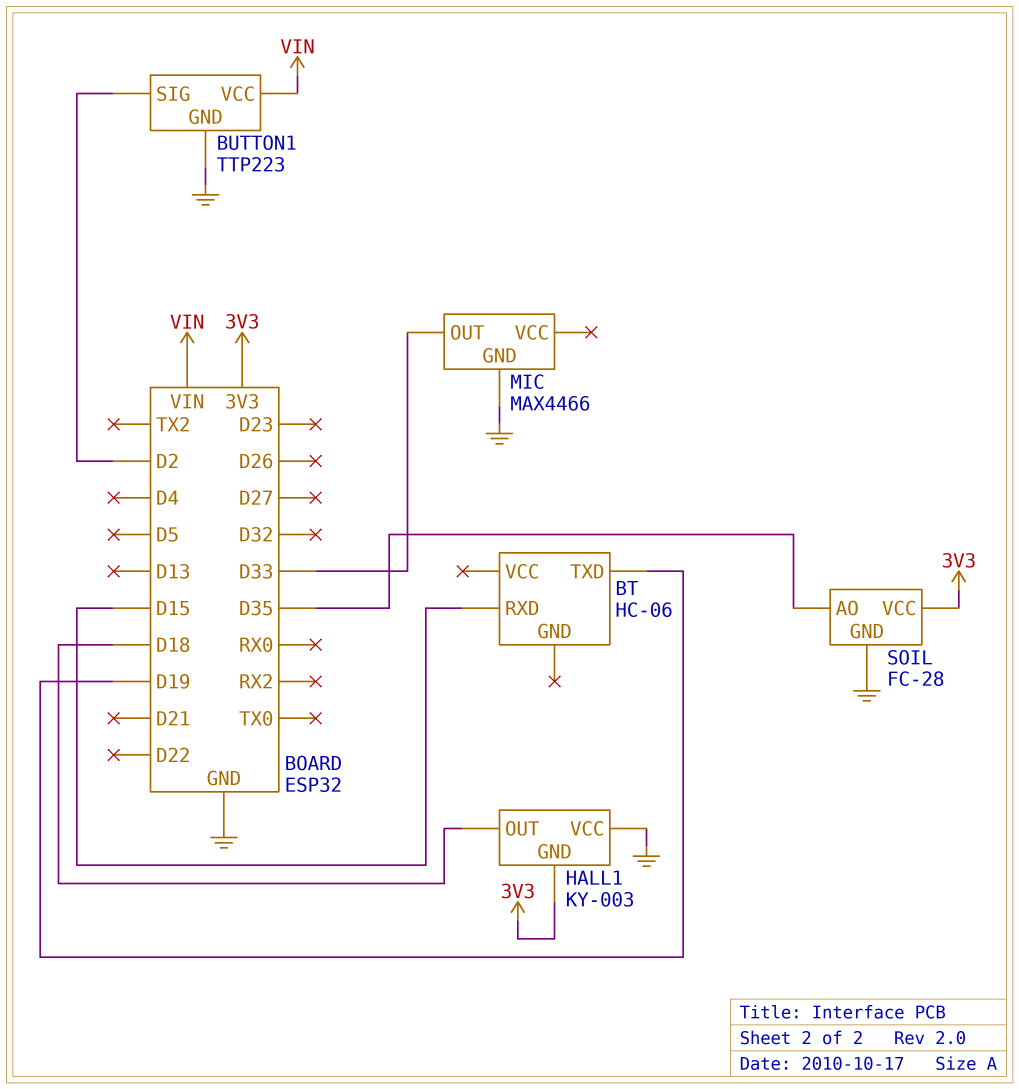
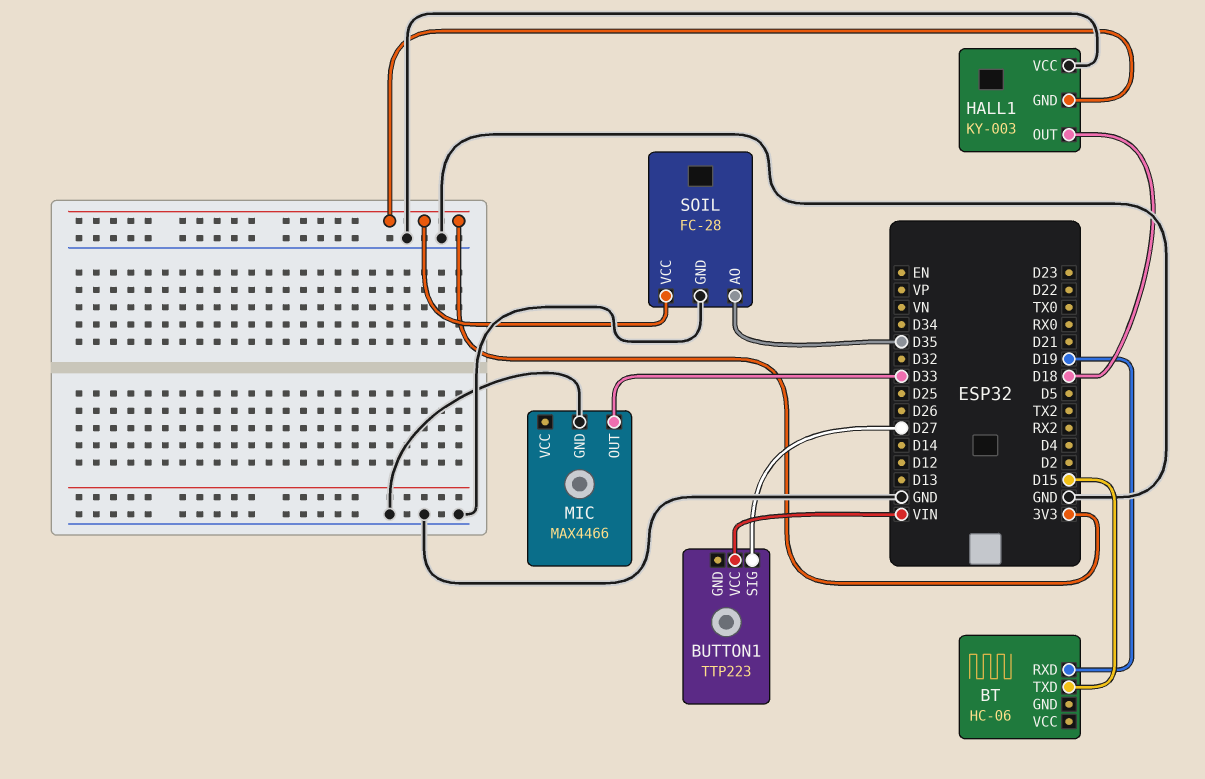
BT pin RXD: D15 -> D19
BT pin TXD: D19 -> D15
BUTTON1 pin GND: GND -> none
BUTTON1 pin SIG: D2 -> D27

